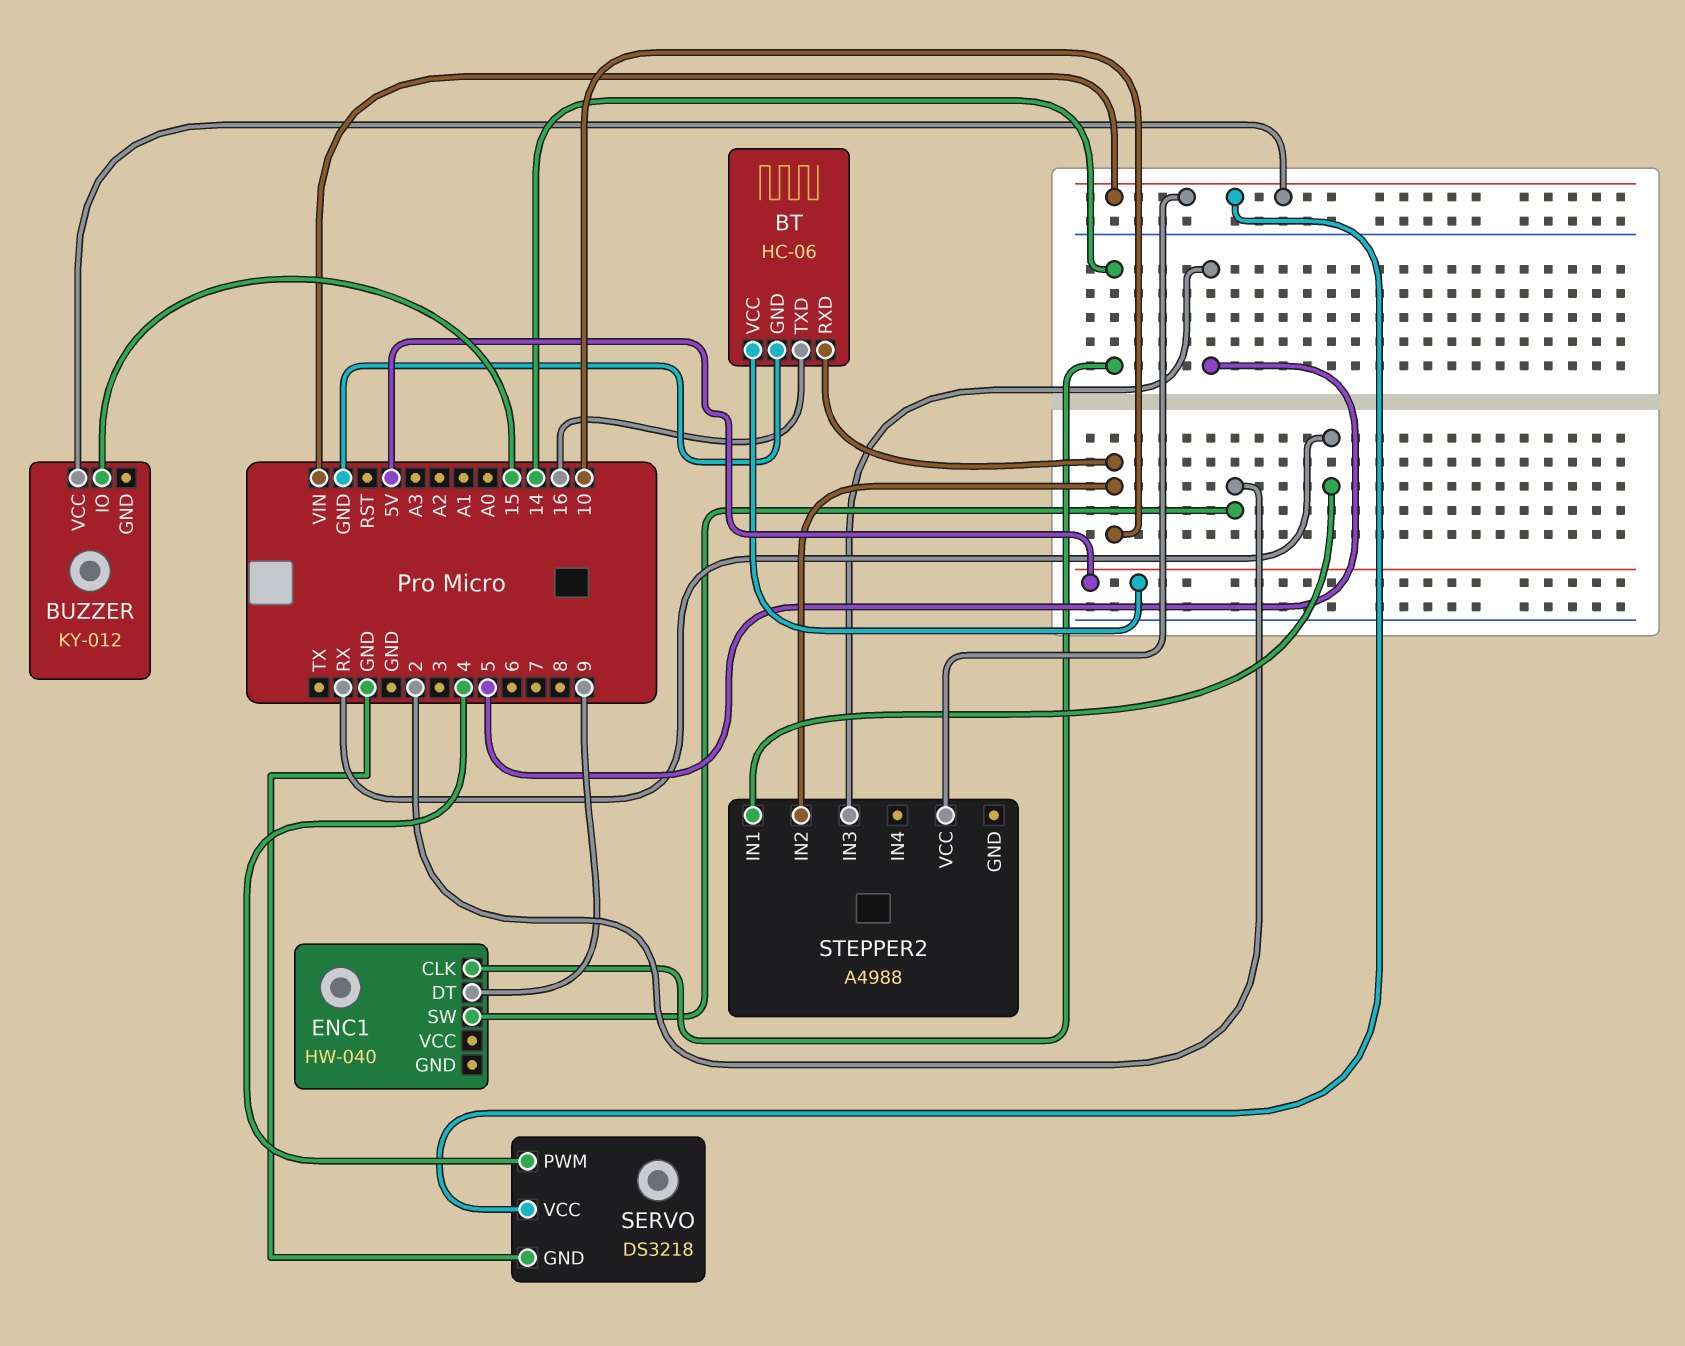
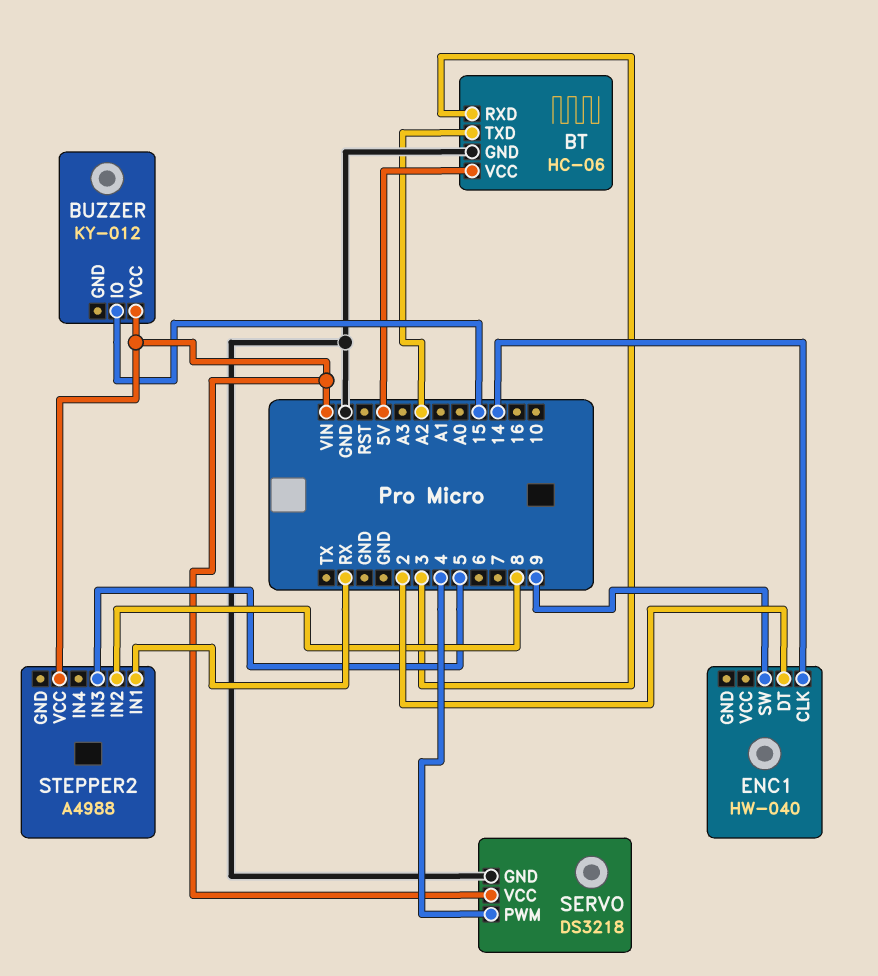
BT pin RXD: 10 -> 3
BT pin TXD: 16 -> A2
ENC1 pin DT: 9 -> 2
ENC1 pin SW: 2 -> 9
STEPPER2 pin IN2: 10 -> 8

